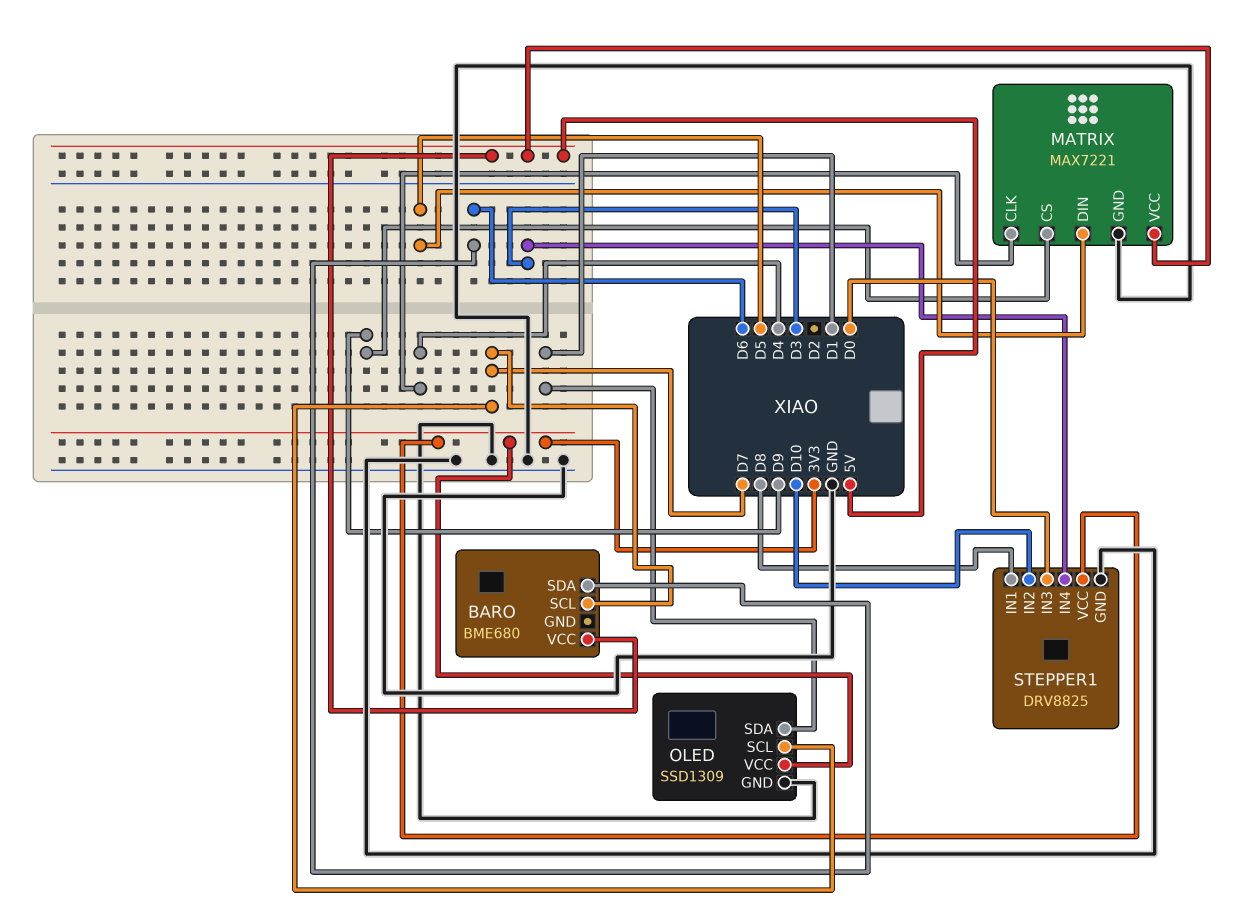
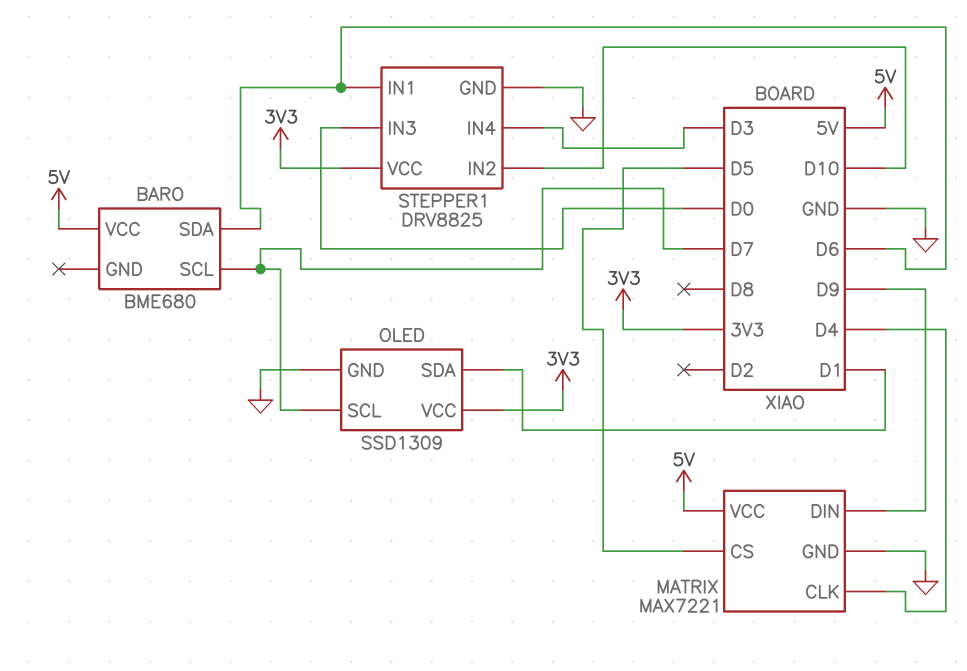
MATRIX pin CS: D9 -> D5
MATRIX pin DIN: D5 -> D9
STEPPER1 pin IN1: D8 -> D6

